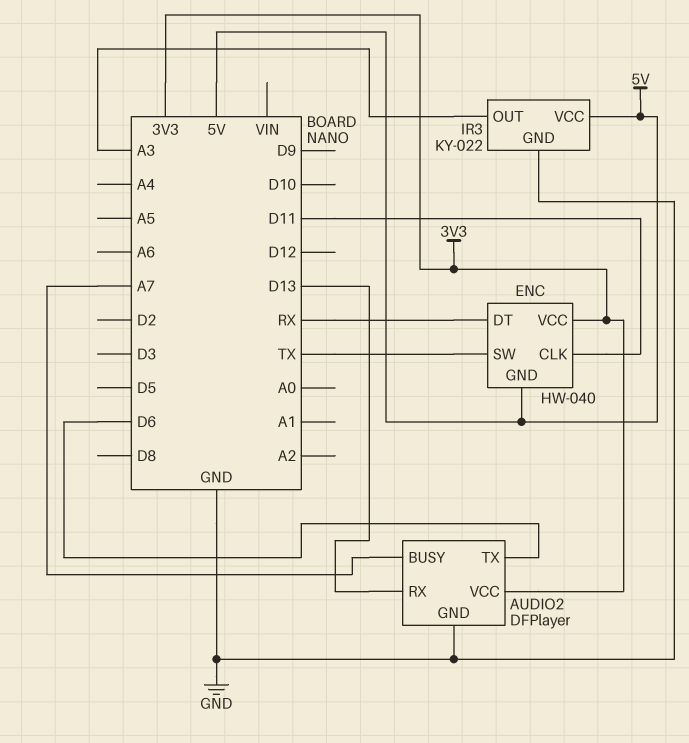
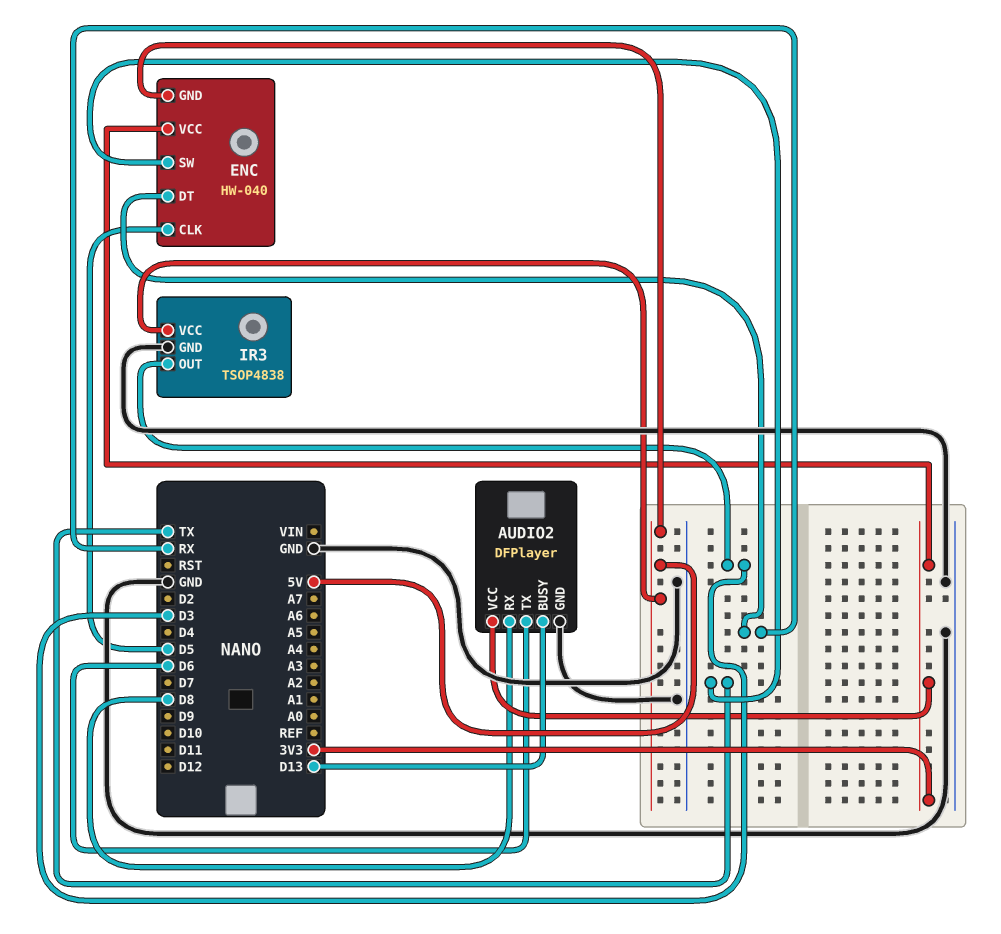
AUDIO2 pin BUSY: A7 -> D13
AUDIO2 pin RX: D13 -> D8
ENC pin CLK: D11 -> D5
IR3: KY-022 -> TSOP4838
IR3 pin OUT: A3 -> D3

